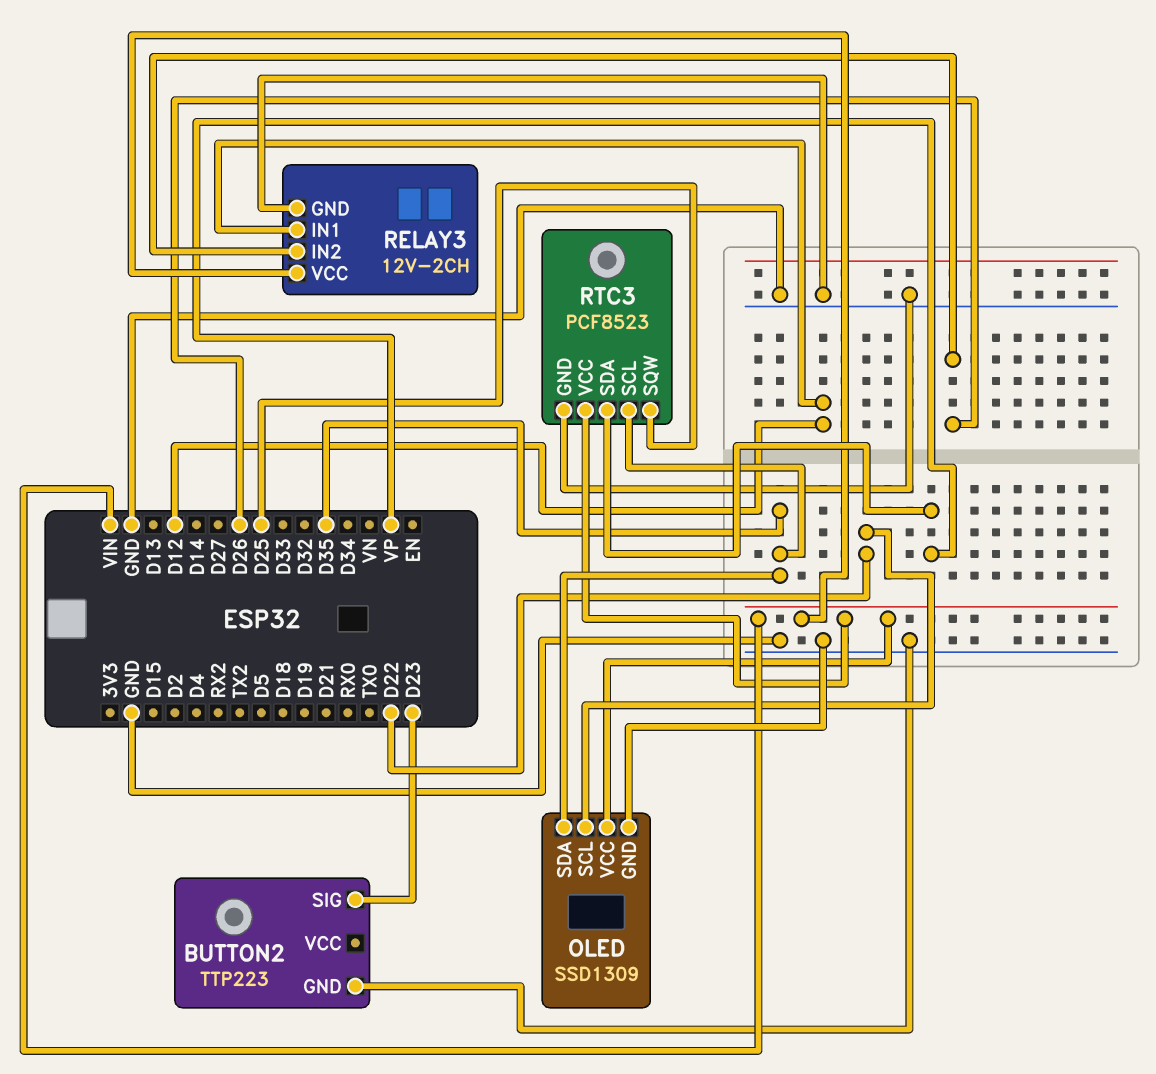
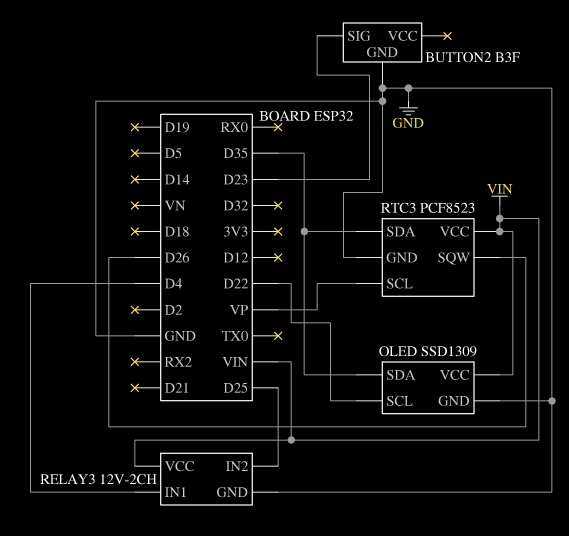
BUTTON2: TTP223 -> B3F
RELAY3 pin IN1: D12 -> D4
RELAY3 pin IN2: D26 -> D25
RTC3 pin SCL: D35 -> VP
RTC3 pin SDA: VP -> D35
RTC3 pin SQW: D25 -> D26

